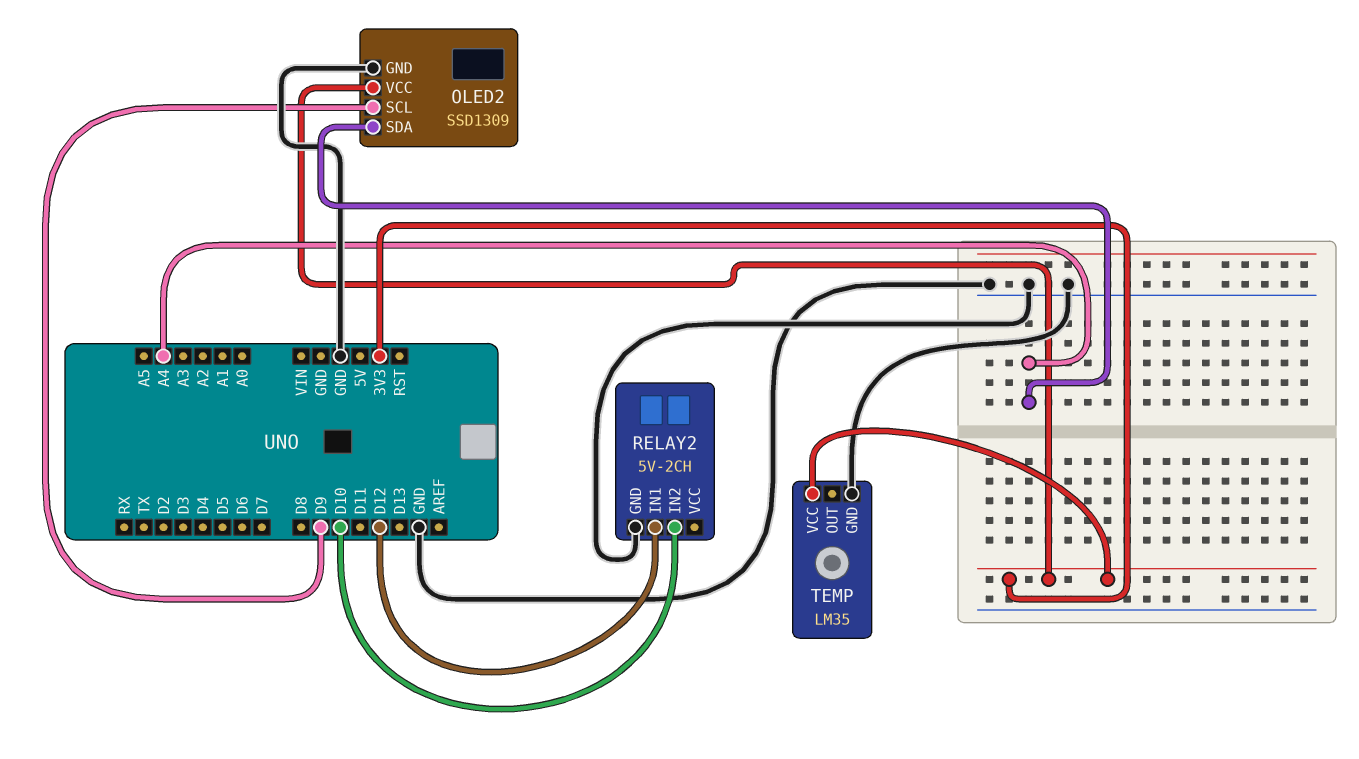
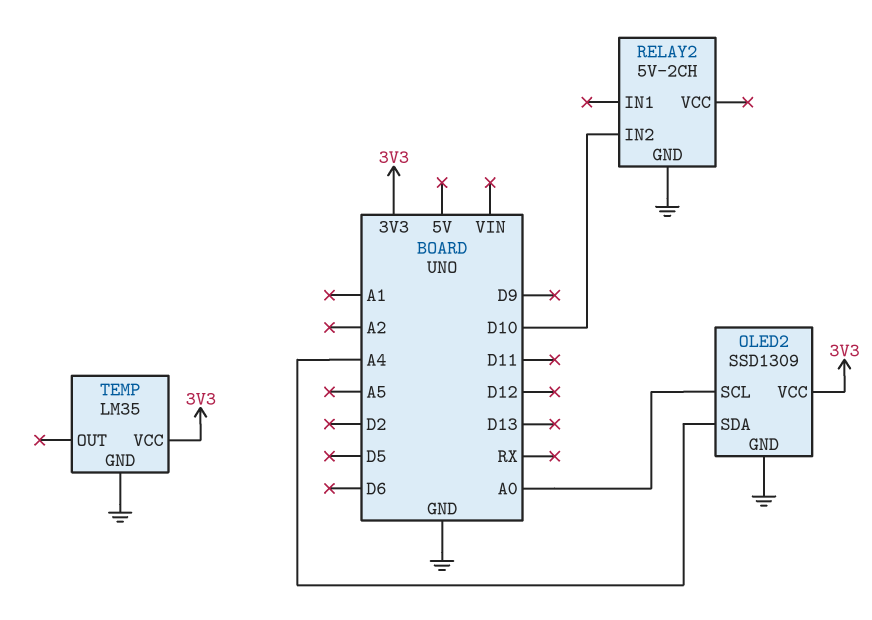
OLED2 pin SCL: D9 -> A0
RELAY2 pin IN1: D12 -> none

